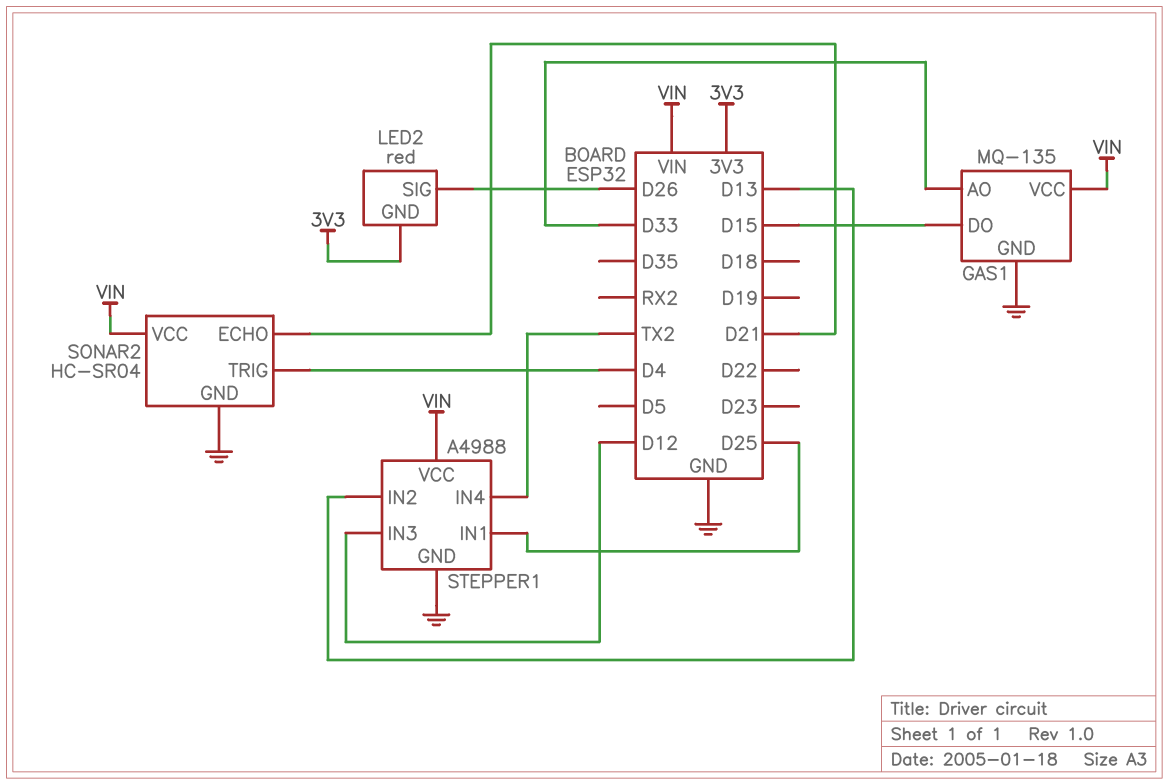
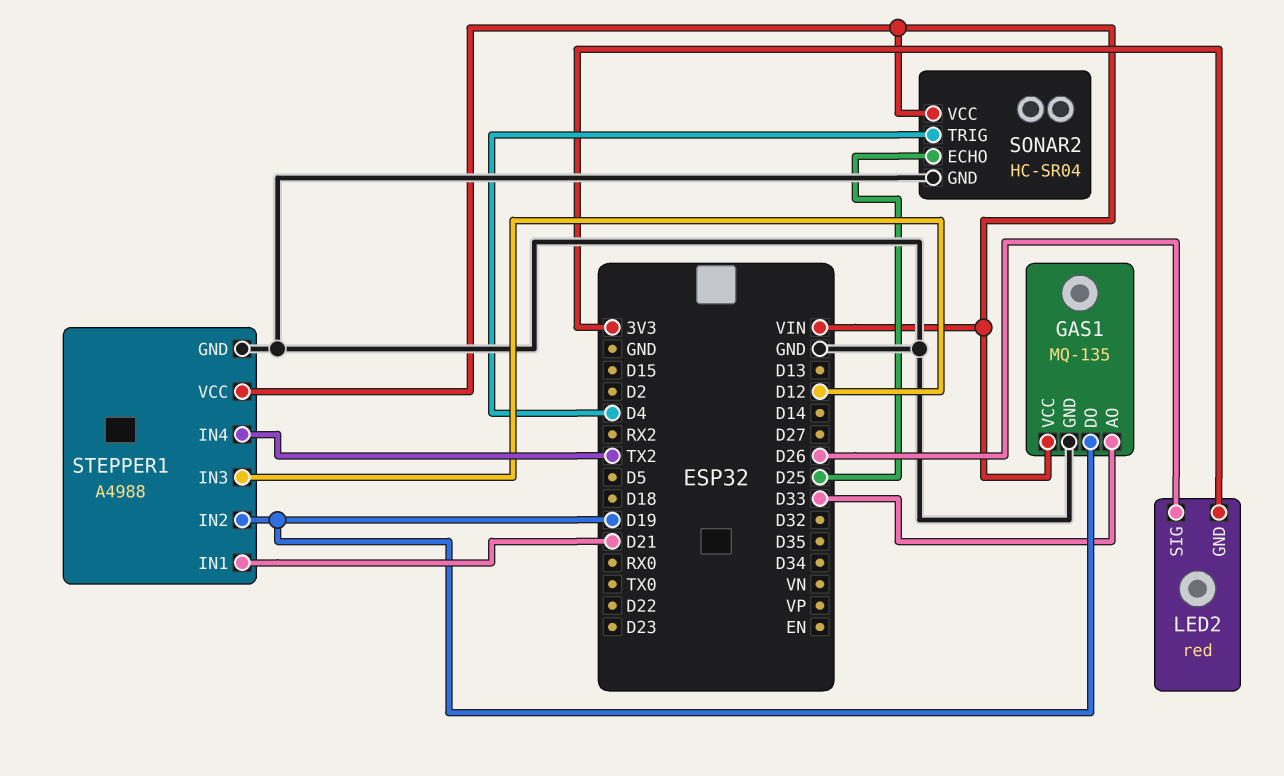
GAS1 pin DO: D15 -> D19
SONAR2 pin ECHO: D21 -> D25
STEPPER1 pin IN1: D25 -> D21
STEPPER1 pin IN2: D13 -> D19

